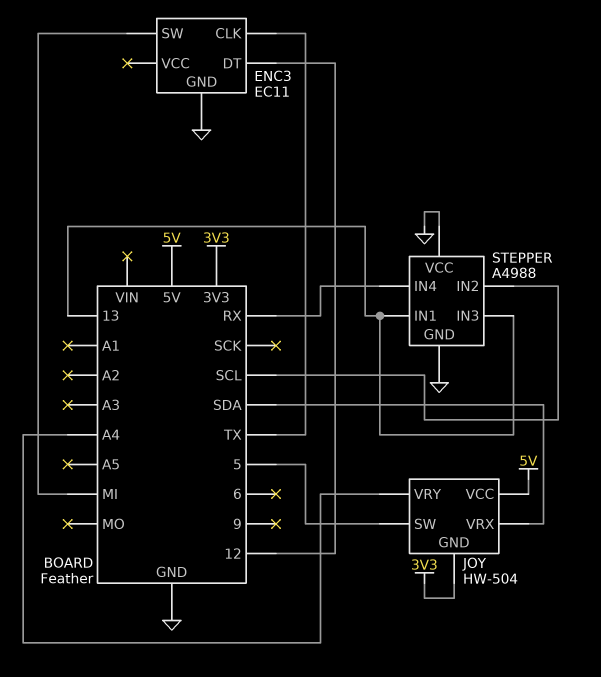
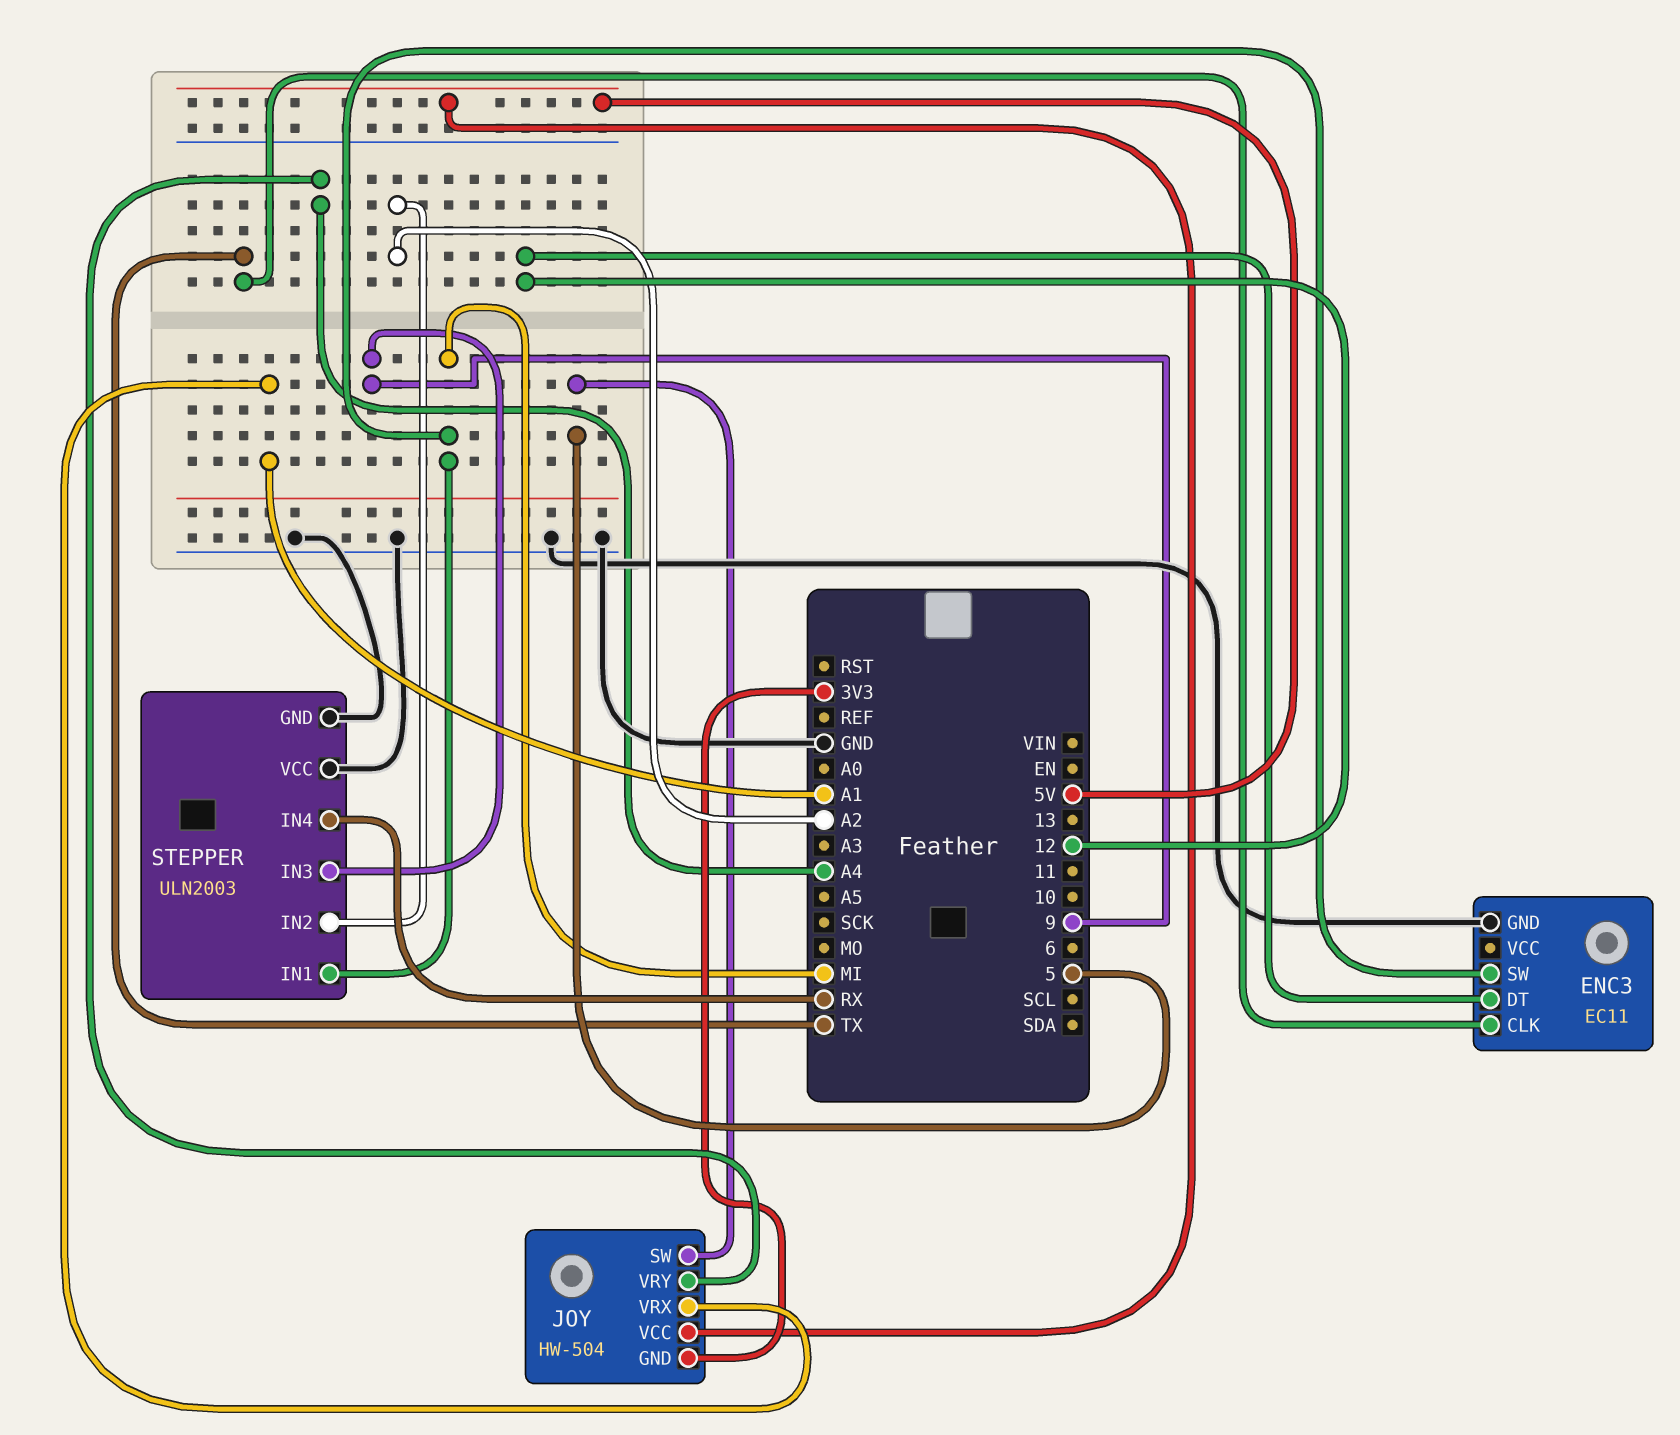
JOY pin VRX: SDA -> A1
STEPPER: A4988 -> ULN2003
STEPPER pin IN1: 13 -> MI
STEPPER pin IN2: SCL -> A2
STEPPER pin IN3: 13 -> 9

